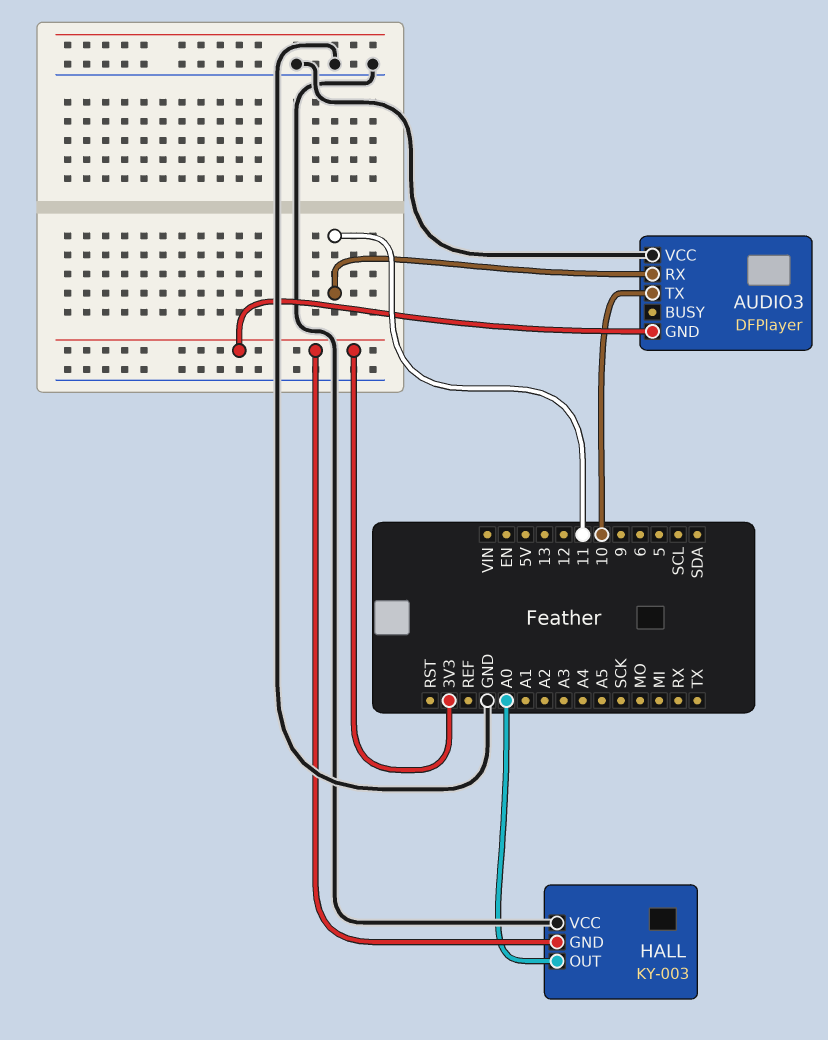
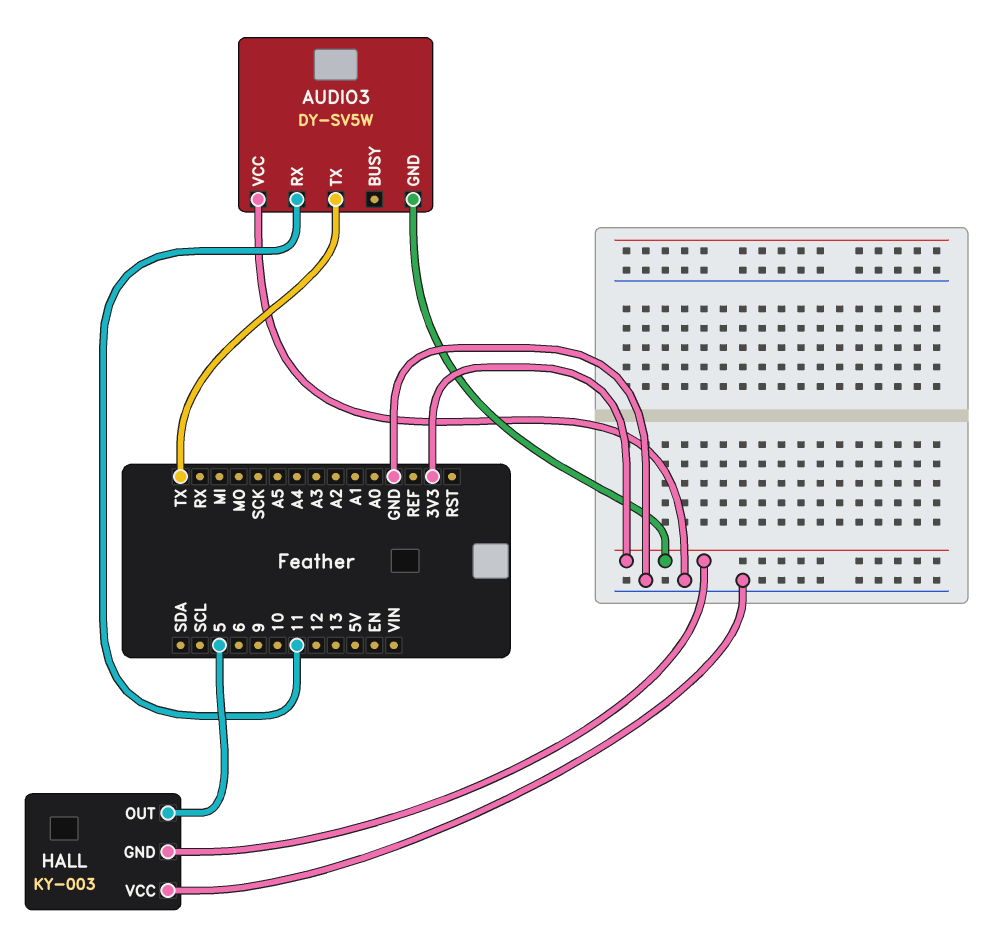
AUDIO3: DFPlayer -> DY-SV5W
AUDIO3 pin TX: 10 -> TX
HALL pin OUT: A0 -> 5

